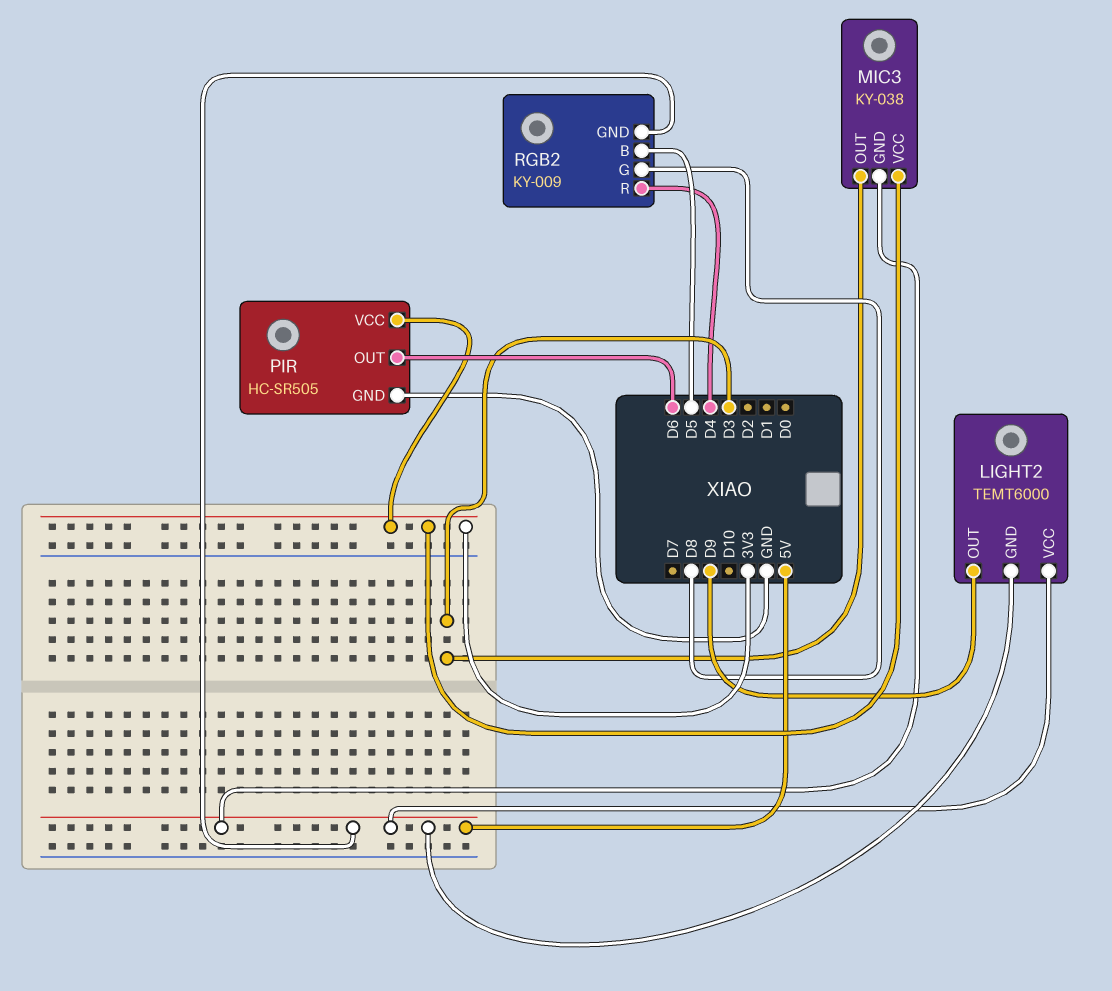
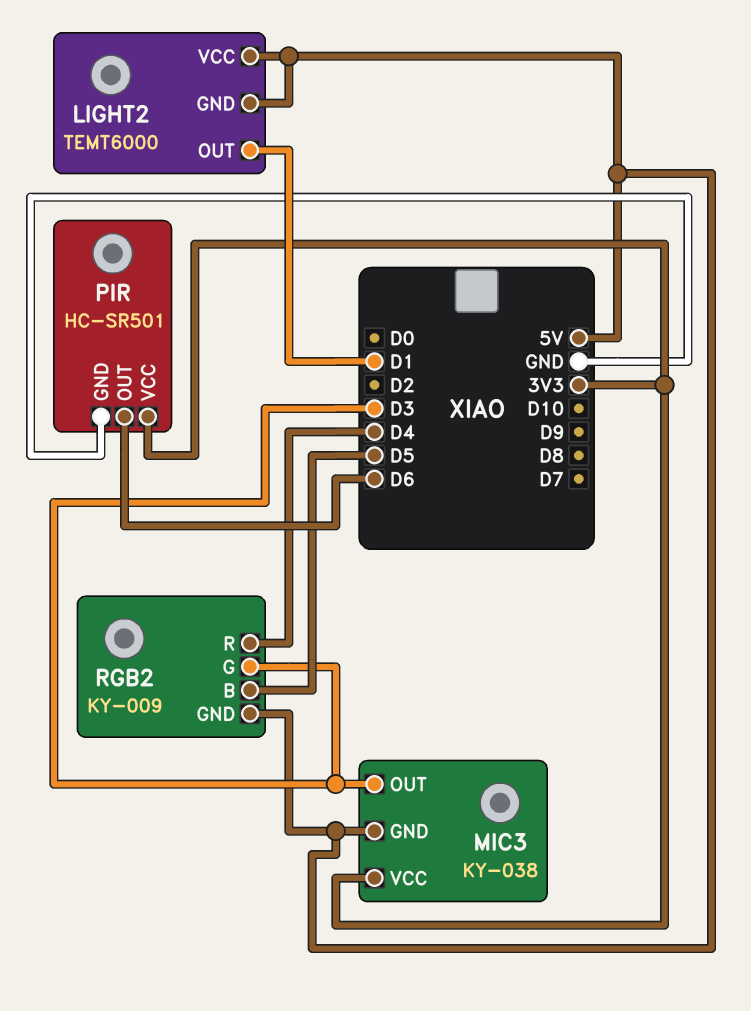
LIGHT2 pin OUT: D9 -> D1
PIR: HC-SR505 -> HC-SR501
RGB2 pin G: D8 -> D3

